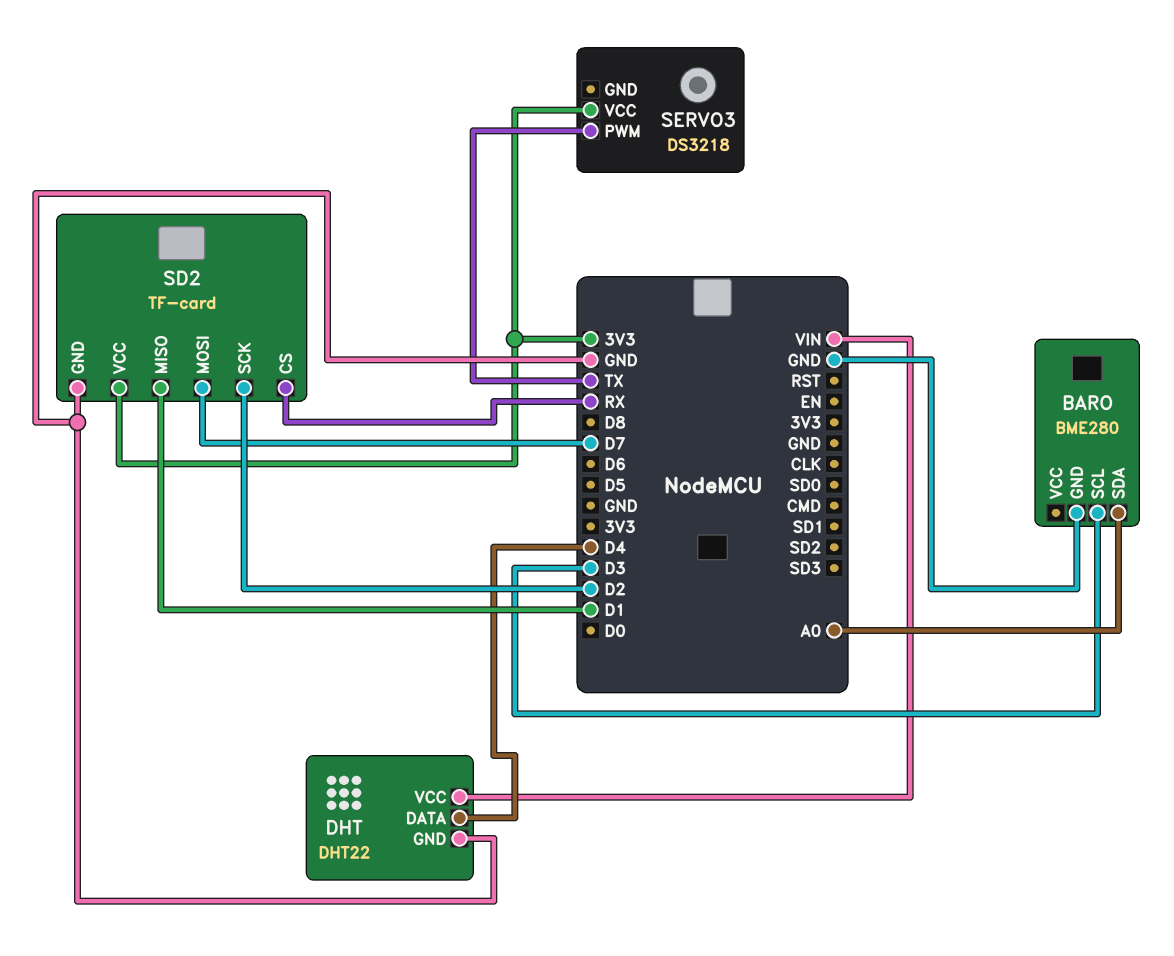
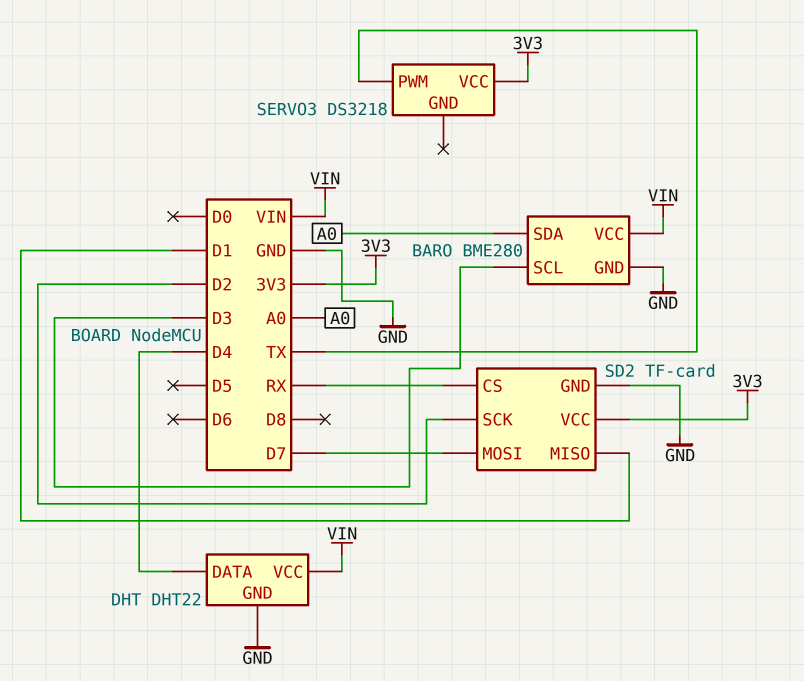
BARO pin VCC: none -> VIN

